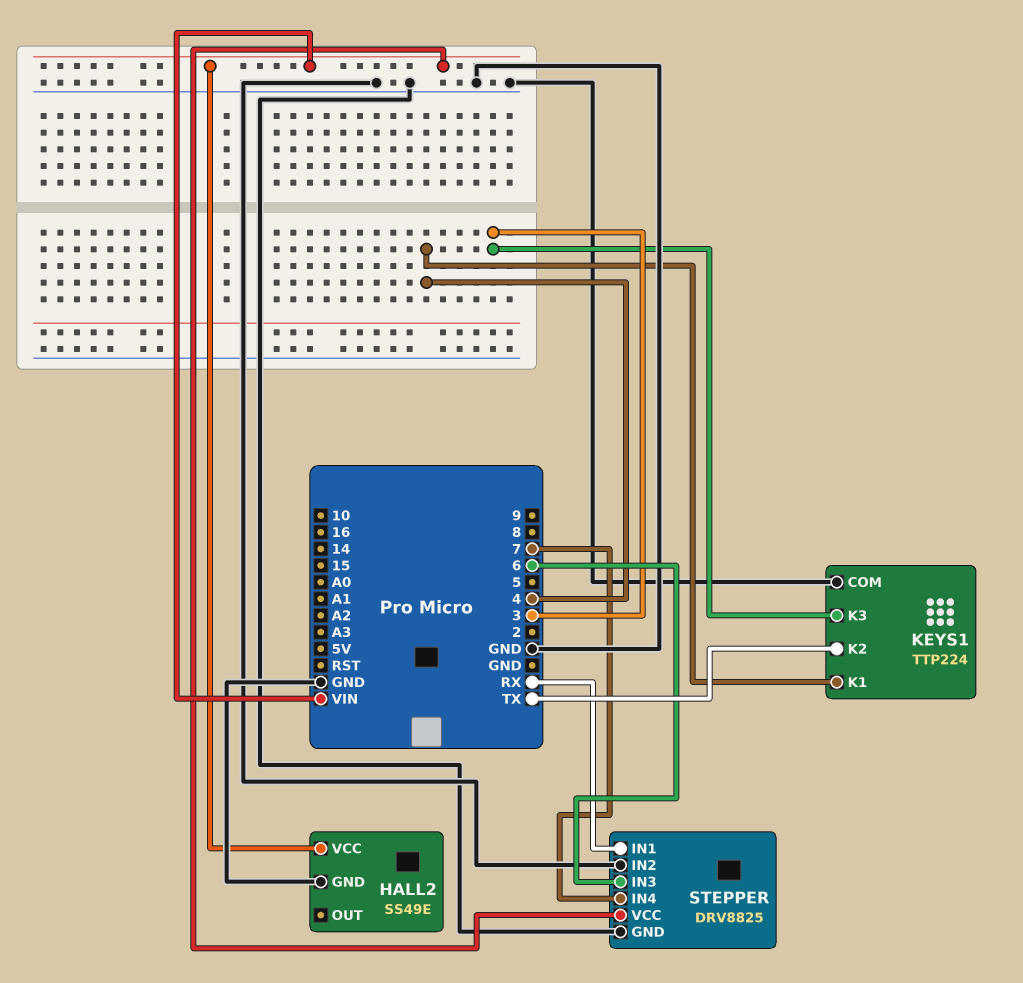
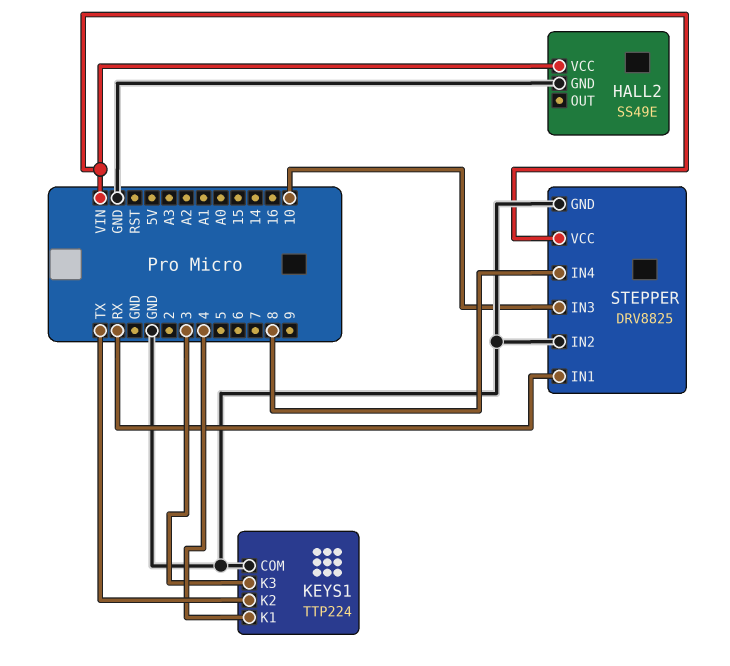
STEPPER pin IN3: 6 -> 10
STEPPER pin IN4: 7 -> 8

